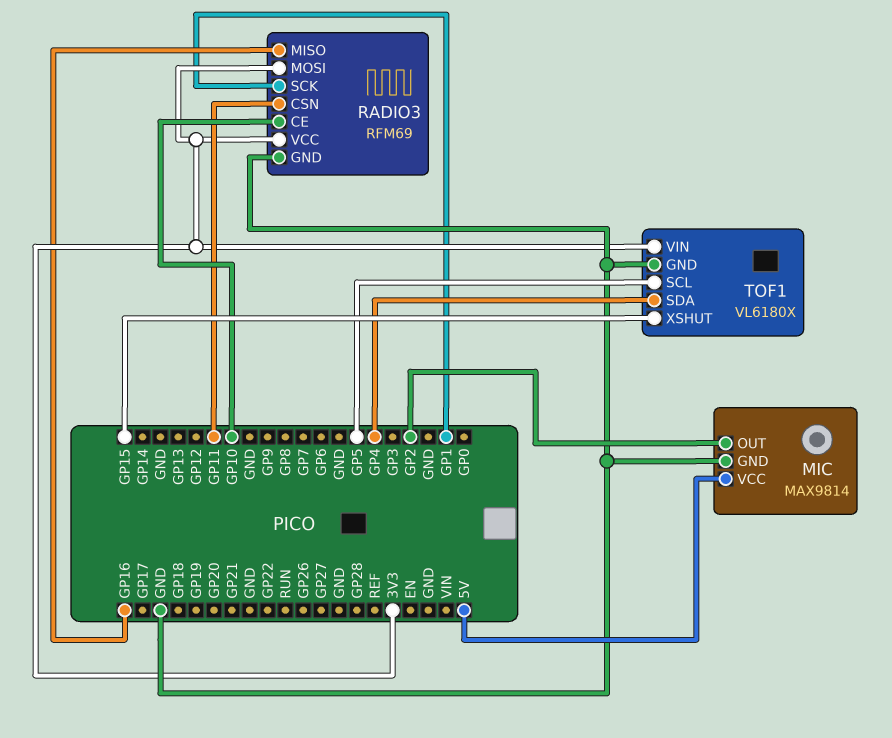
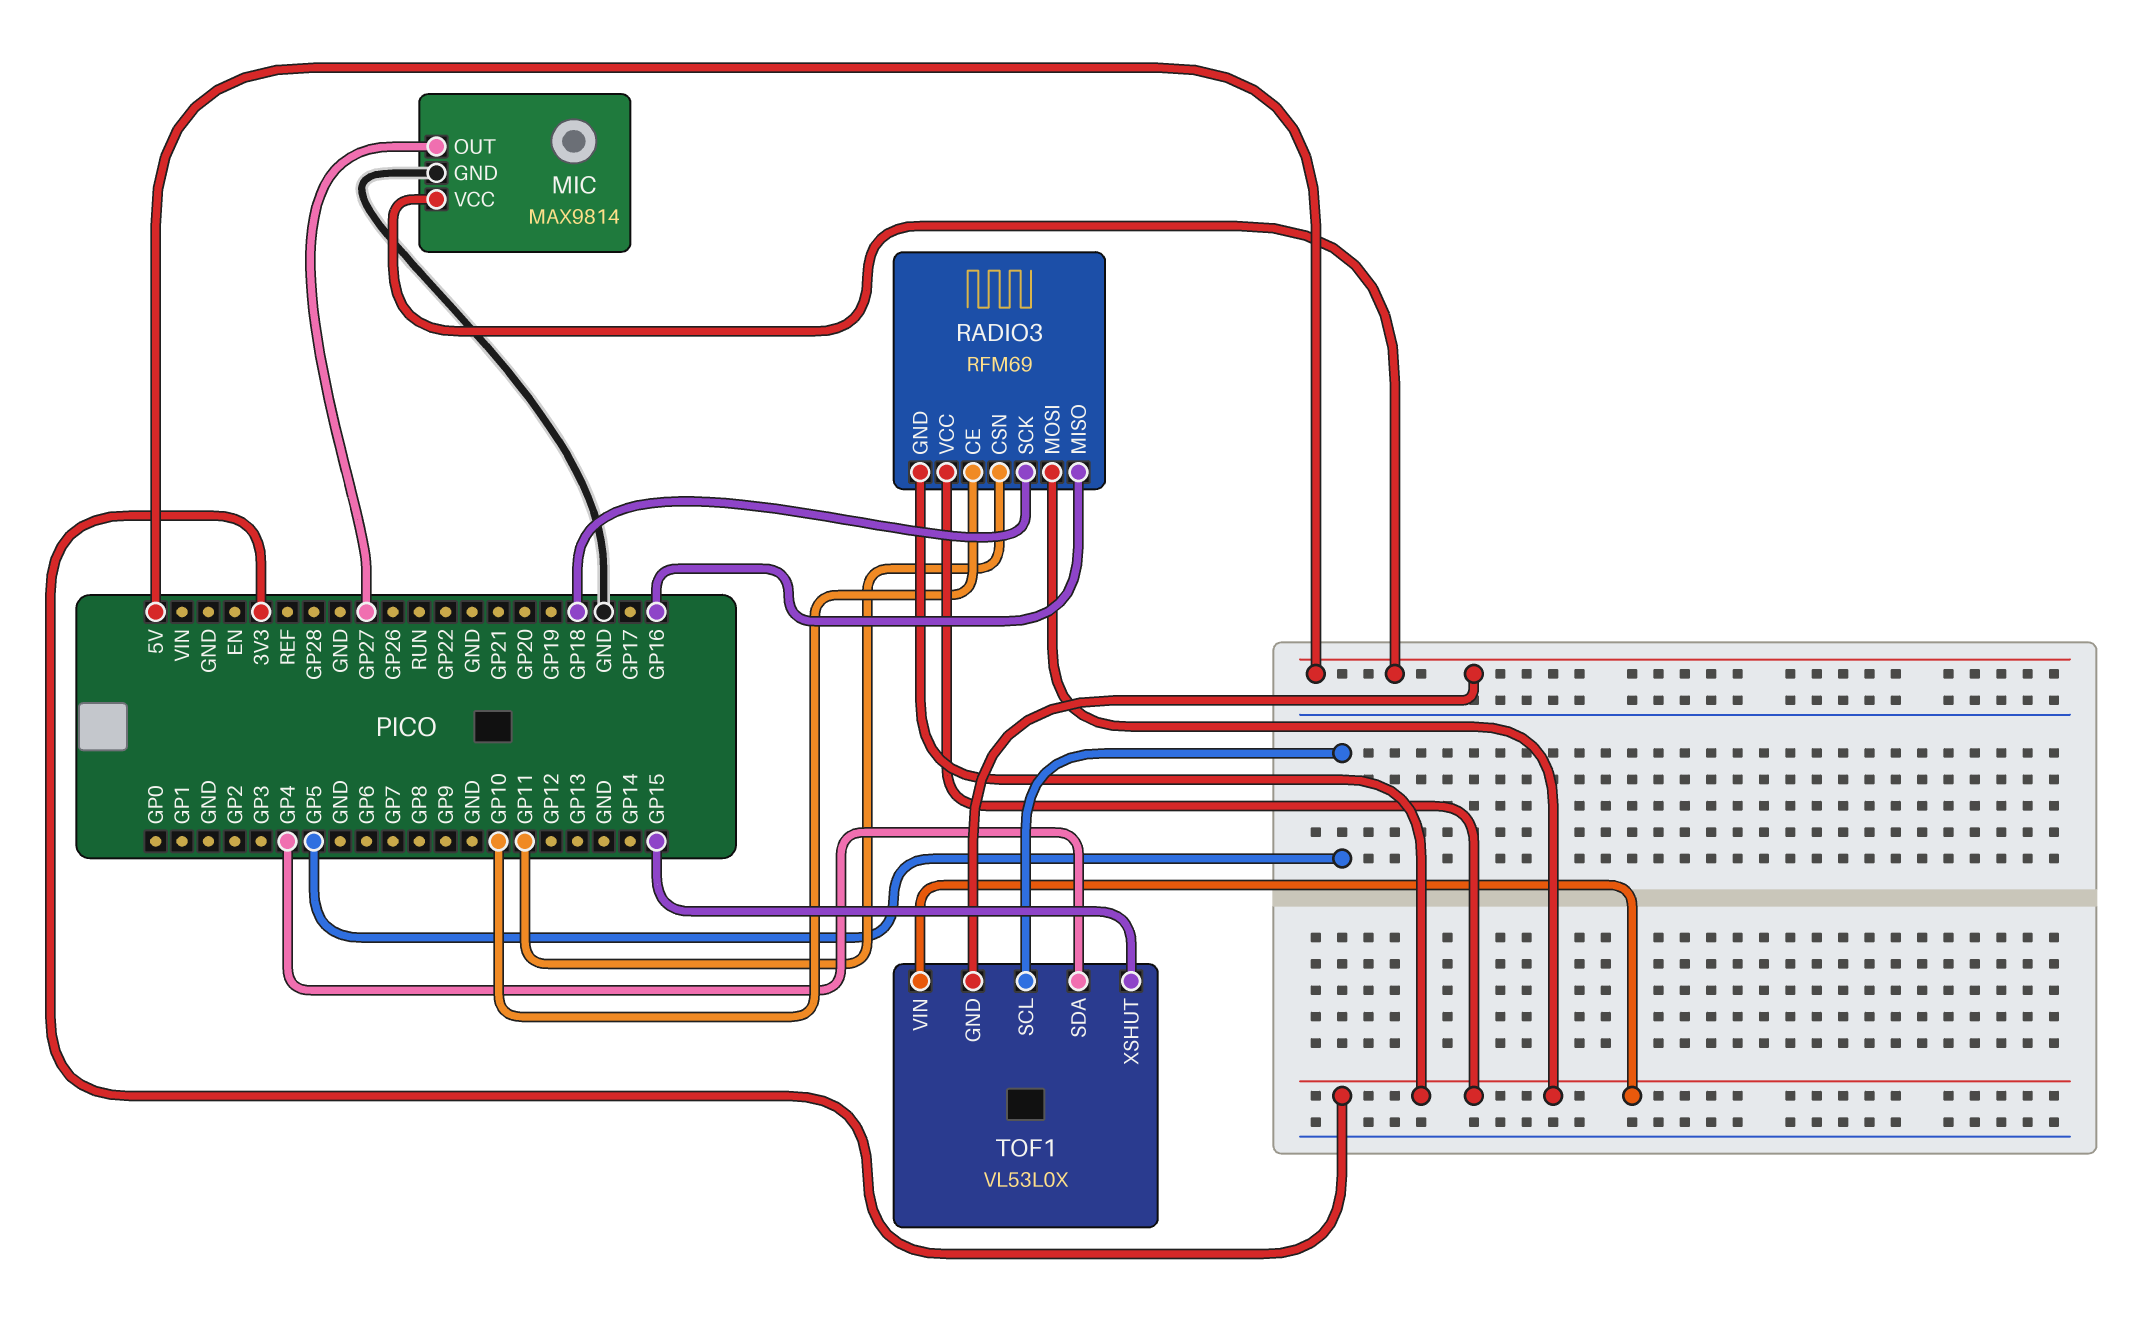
MIC pin OUT: GP2 -> GP27
RADIO3 pin GND: GND -> 3V3
RADIO3 pin SCK: GP1 -> GP18
TOF1: VL6180X -> VL53L0X
TOF1 pin GND: GND -> 5V

